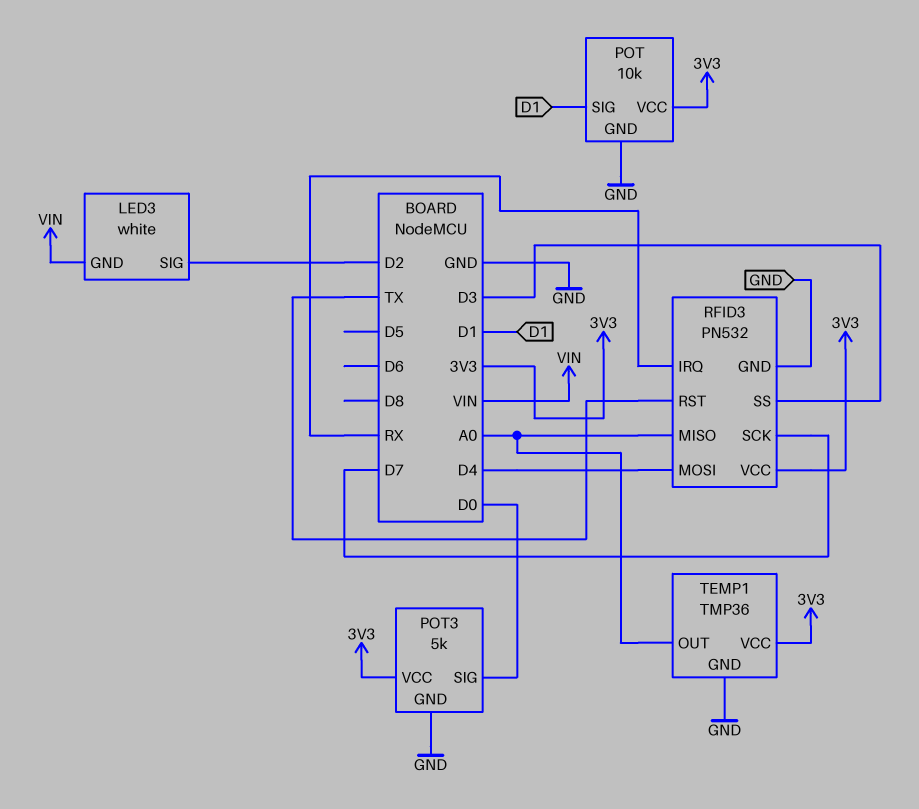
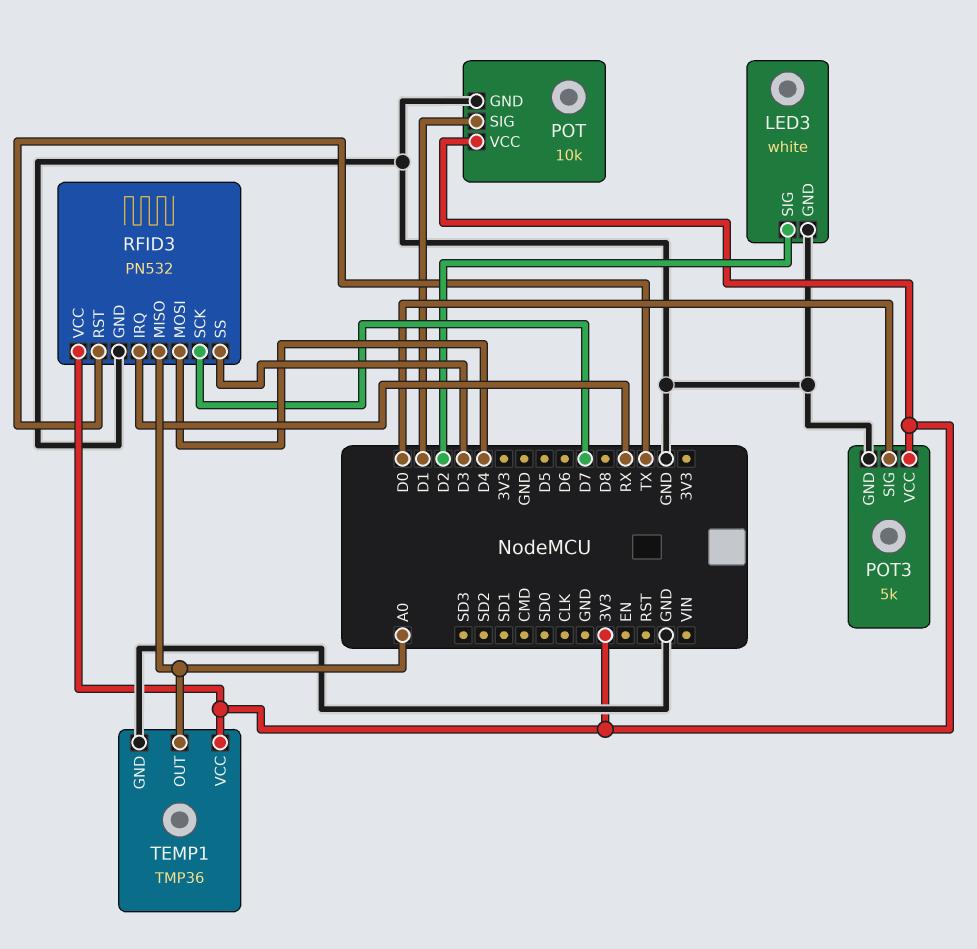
LED3 pin GND: VIN -> GND

